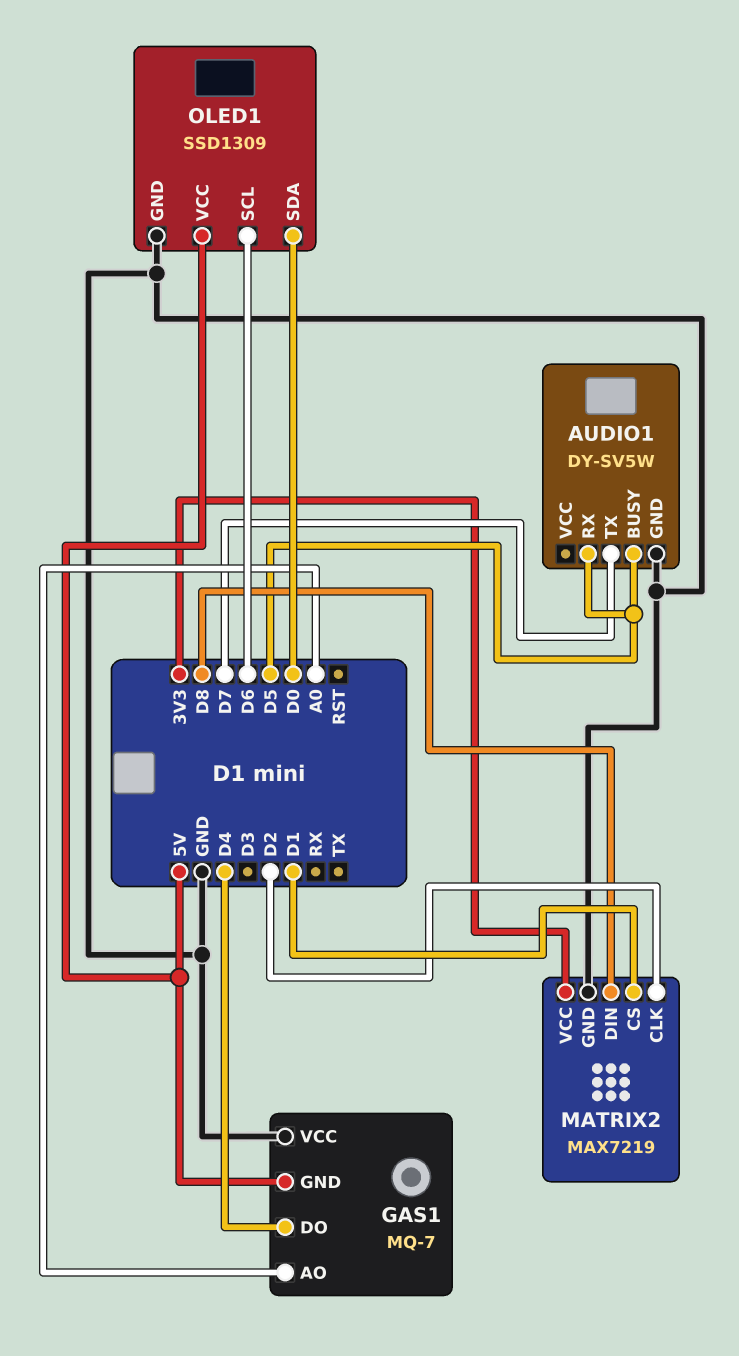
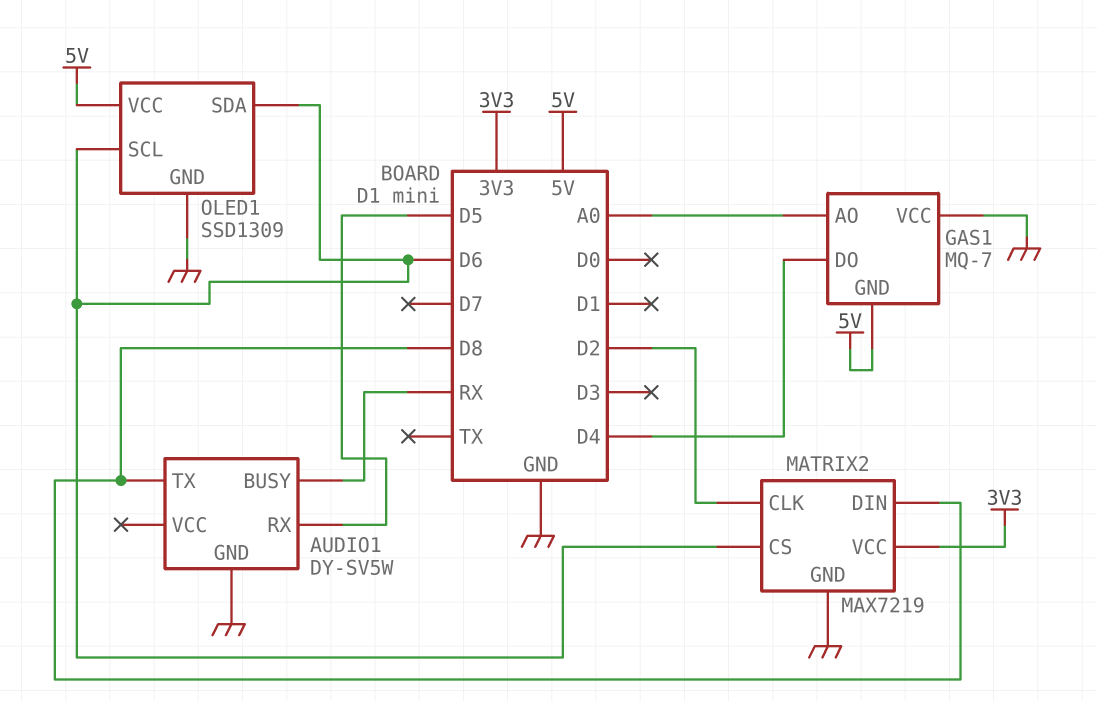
AUDIO1 pin BUSY: D5 -> RX
AUDIO1 pin TX: D7 -> D8
MATRIX2 pin CS: D1 -> D6
OLED1 pin SDA: D0 -> D6

